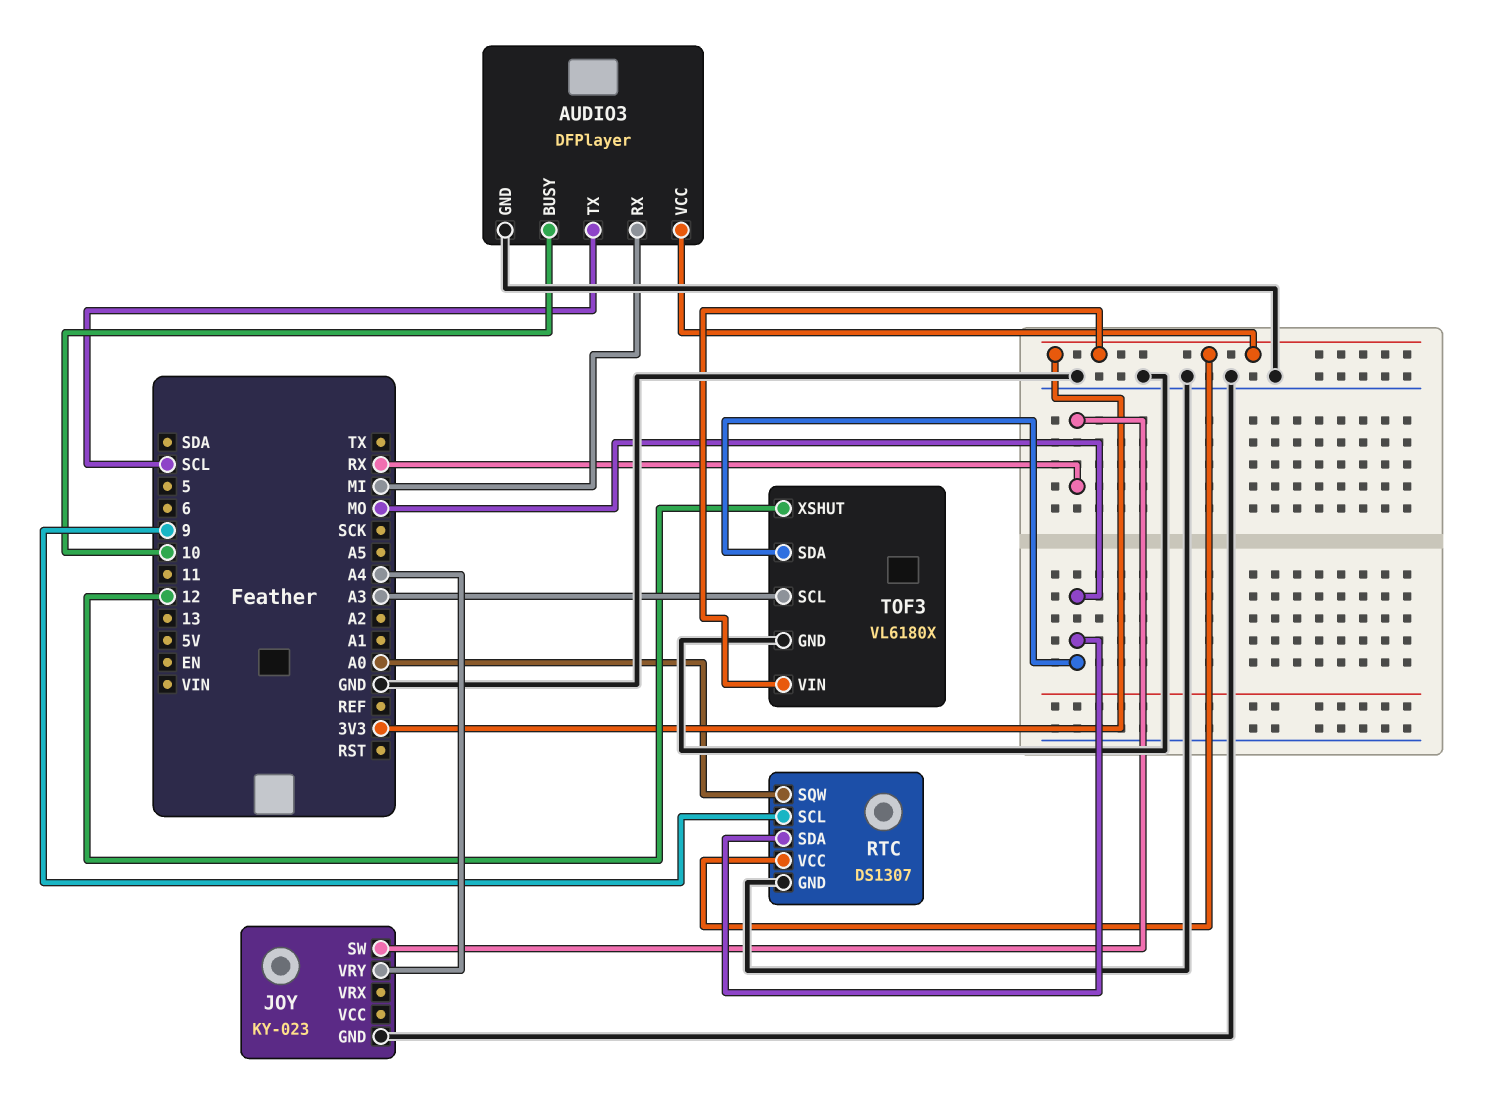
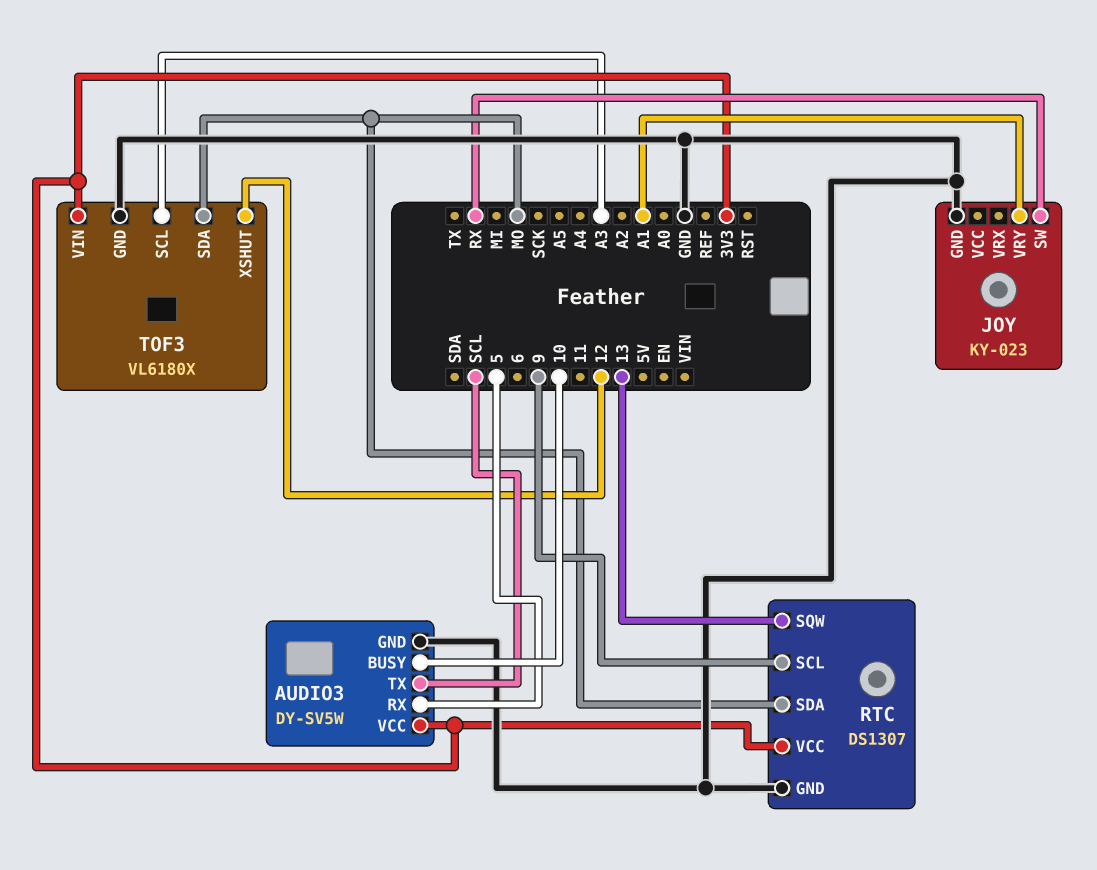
AUDIO3: DFPlayer -> DY-SV5W
AUDIO3 pin RX: MI -> 5
JOY pin VRY: A4 -> A1
RTC pin SQW: A0 -> 13

